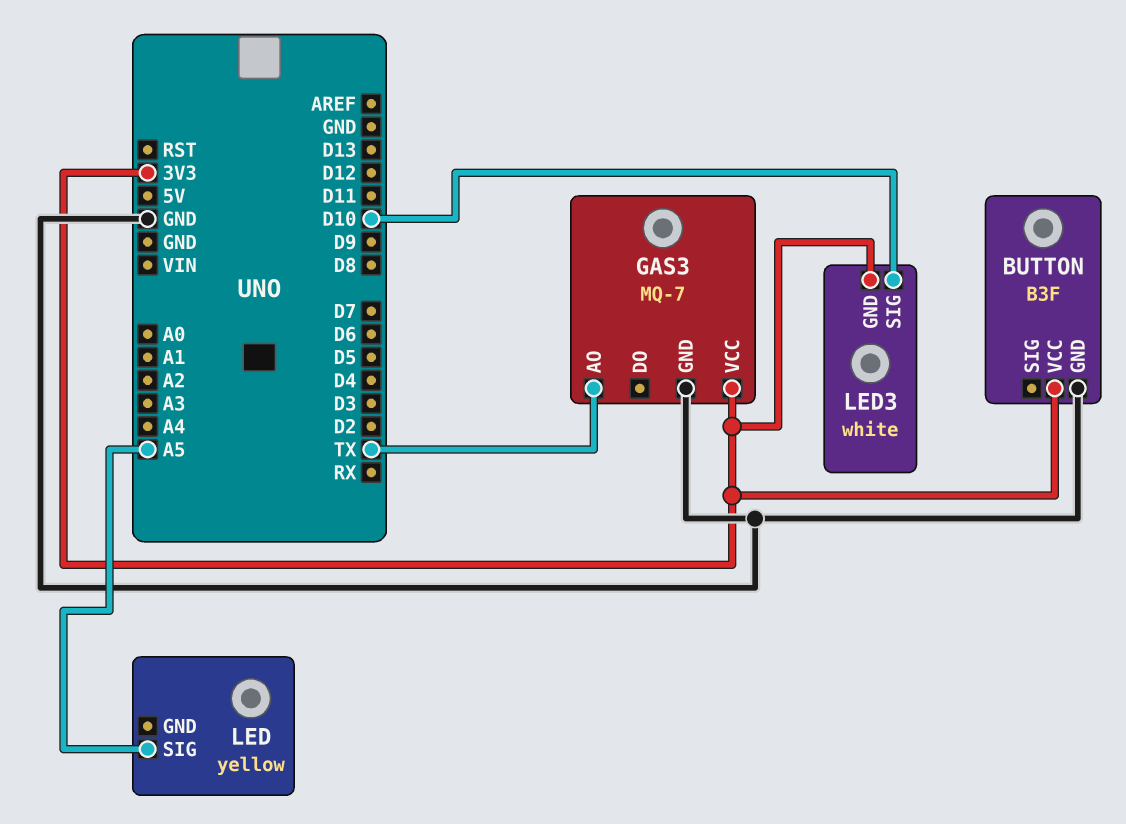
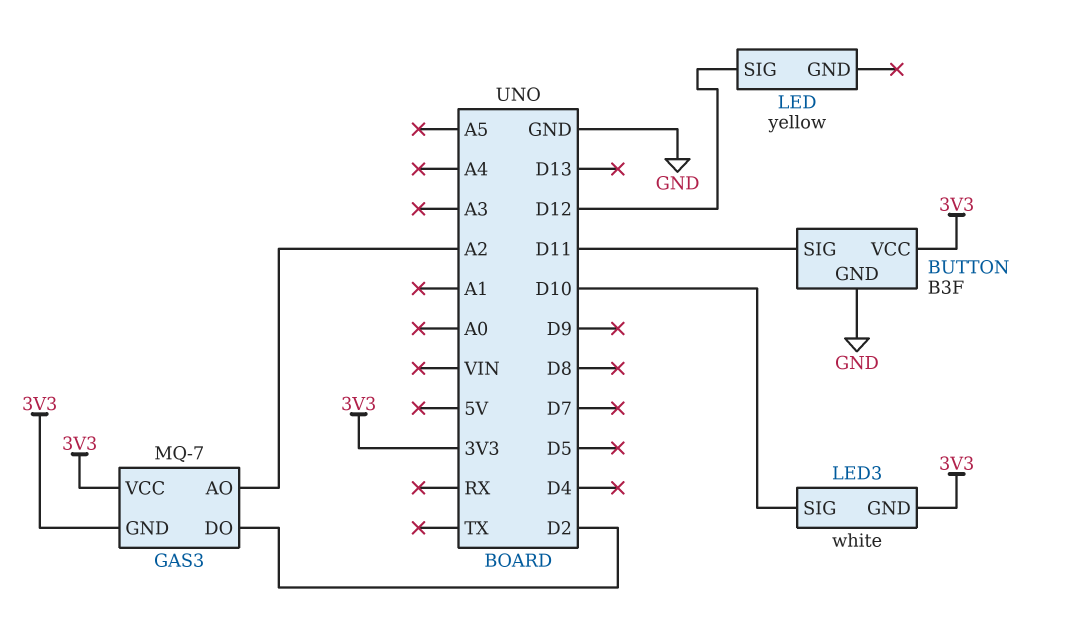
BUTTON pin SIG: none -> D11
GAS3 pin AO: TX -> A2
GAS3 pin DO: none -> D2
GAS3 pin GND: GND -> 3V3
LED pin SIG: A5 -> D12

